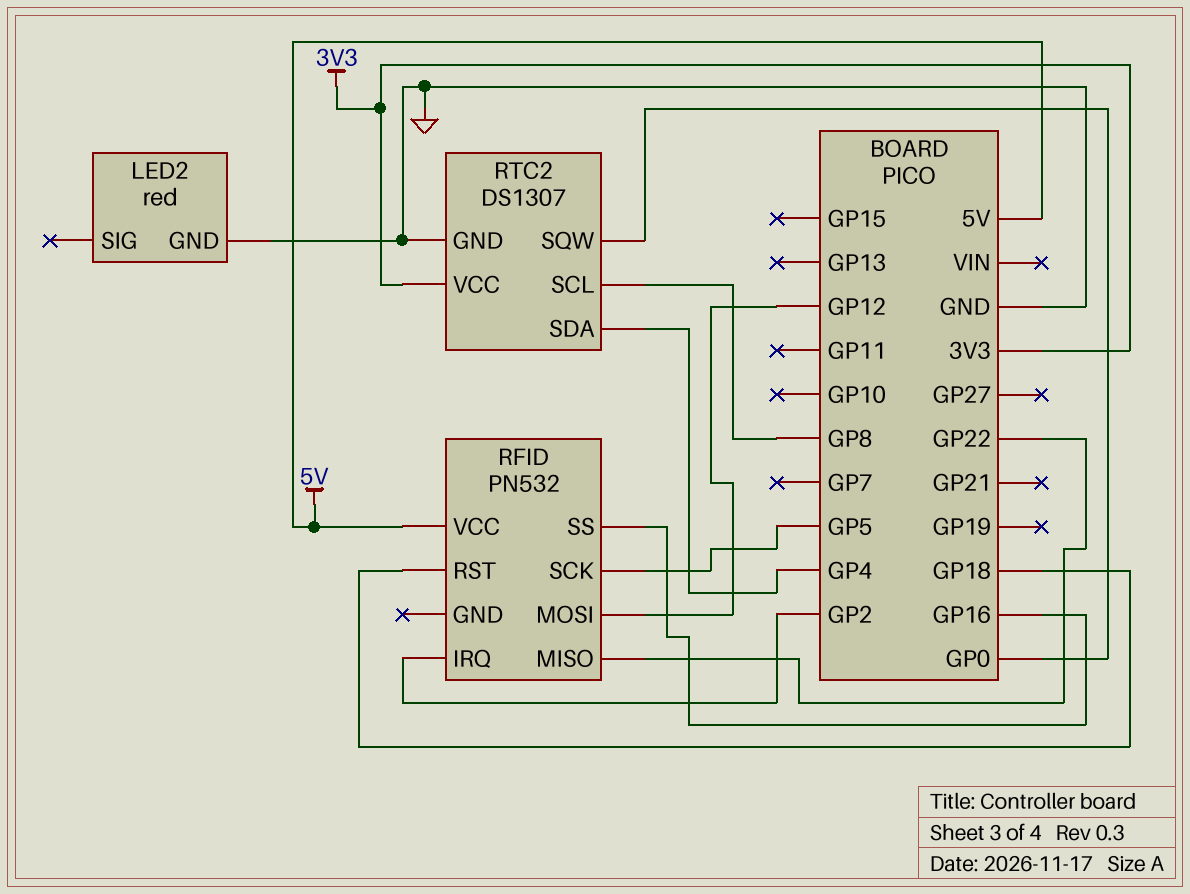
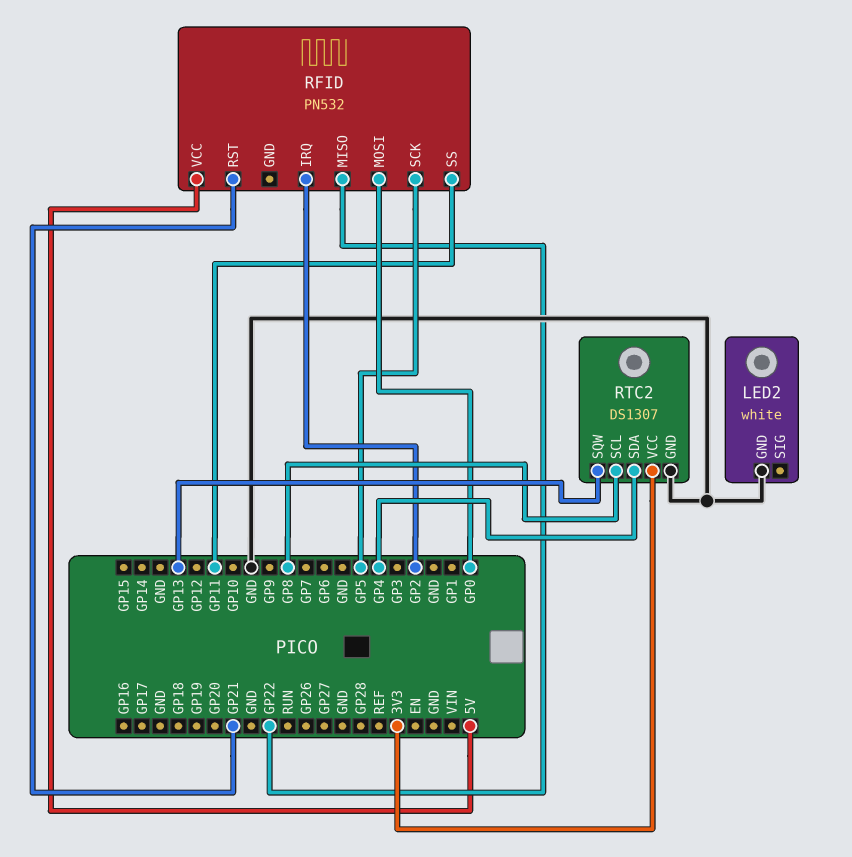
LED2: red -> white
RFID pin MOSI: GP12 -> GP0
RFID pin RST: GP18 -> GP21
RFID pin SS: GP16 -> GP11
RTC2 pin SQW: GP0 -> GP13

